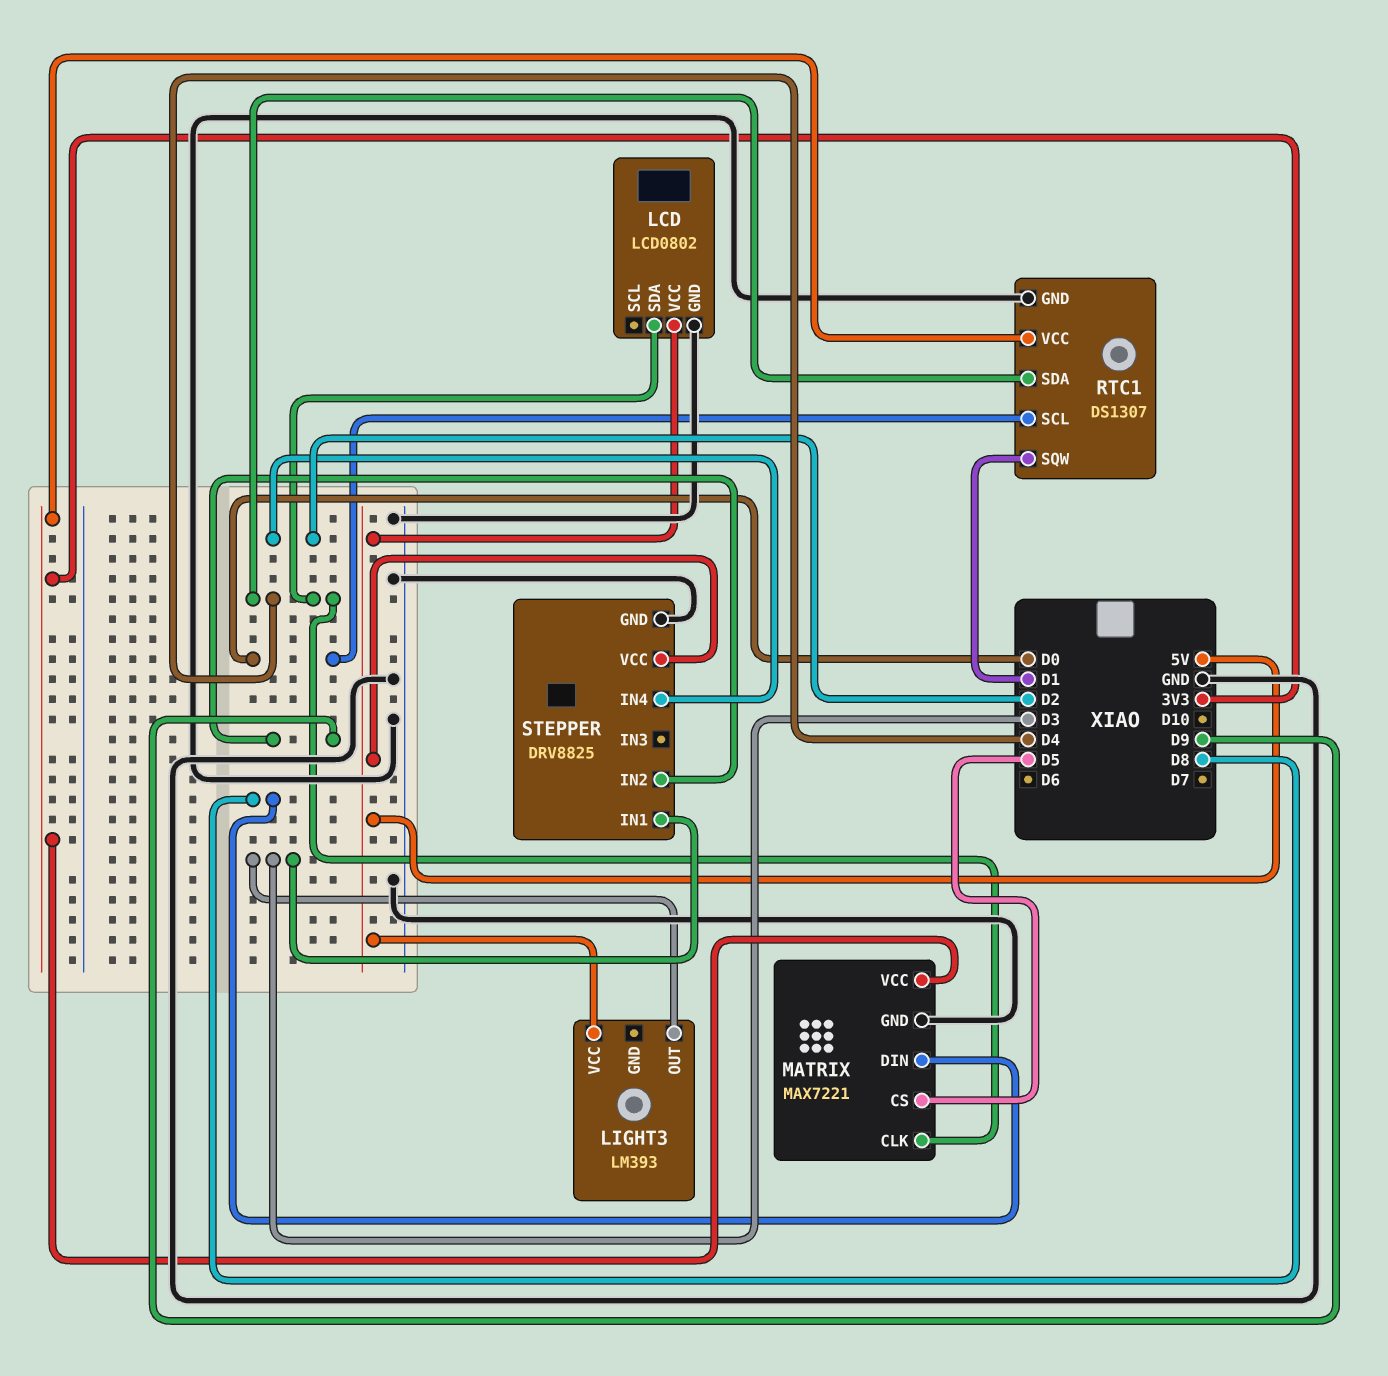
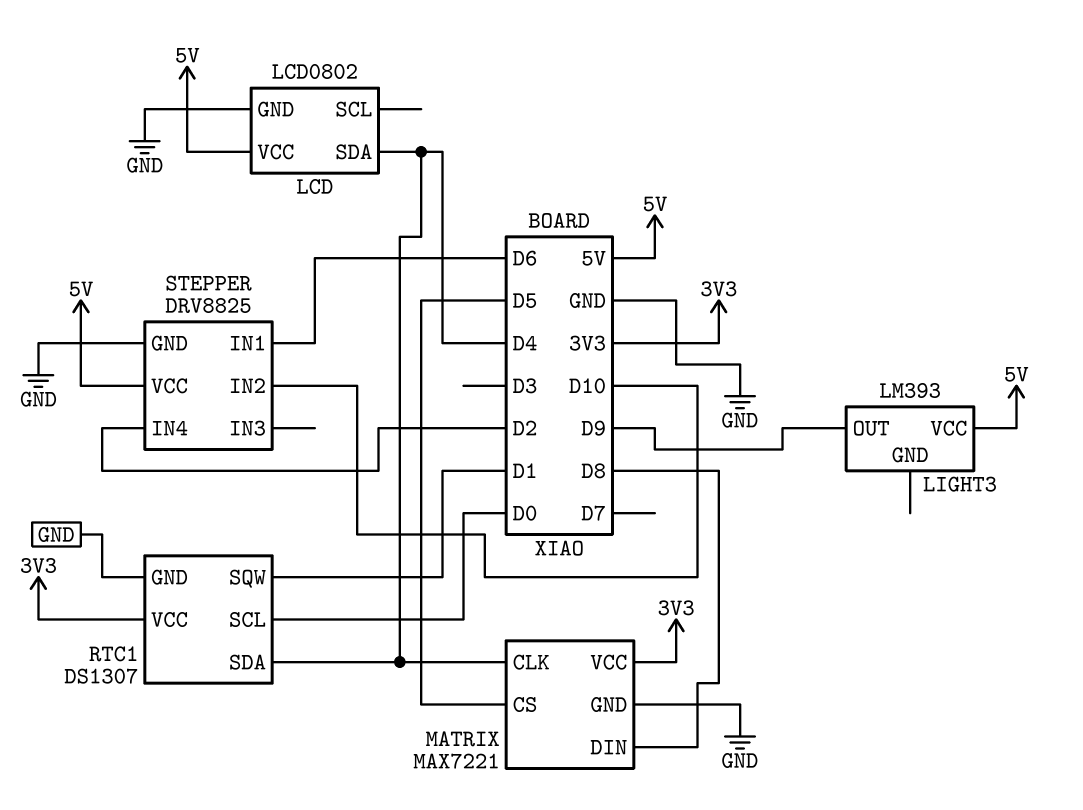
LIGHT3 pin OUT: D3 -> D9
STEPPER pin IN1: D3 -> D6
STEPPER pin IN2: D9 -> D10

